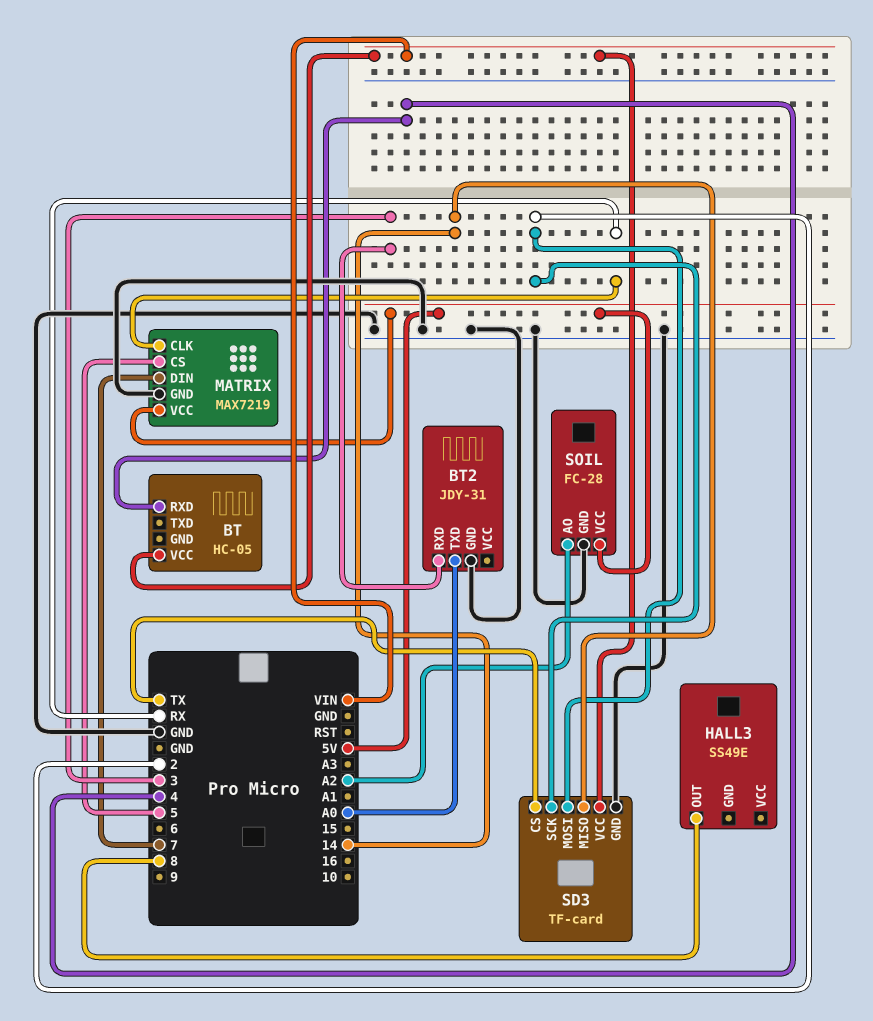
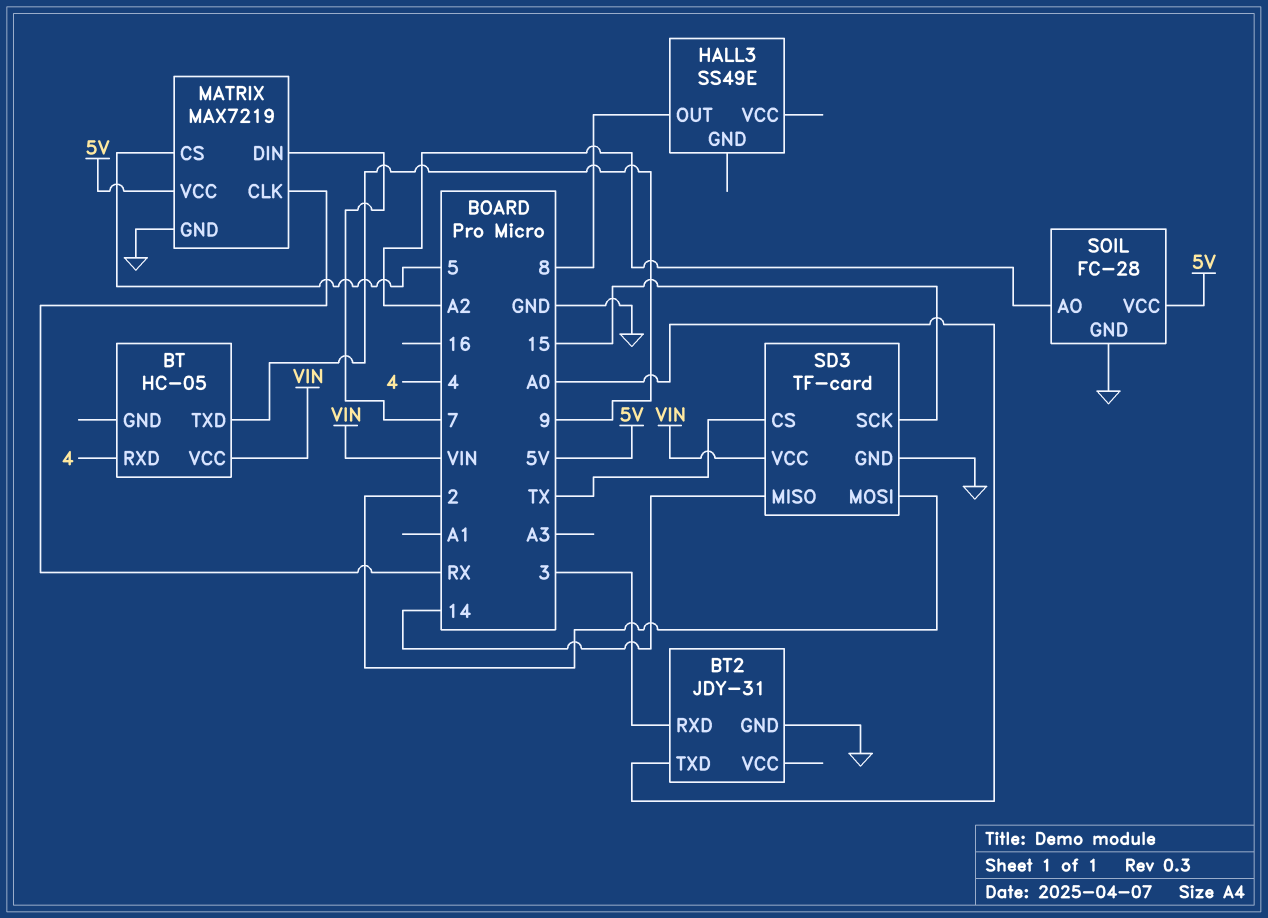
BT pin TXD: none -> 9
SD3 pin SCK: 2 -> 15

